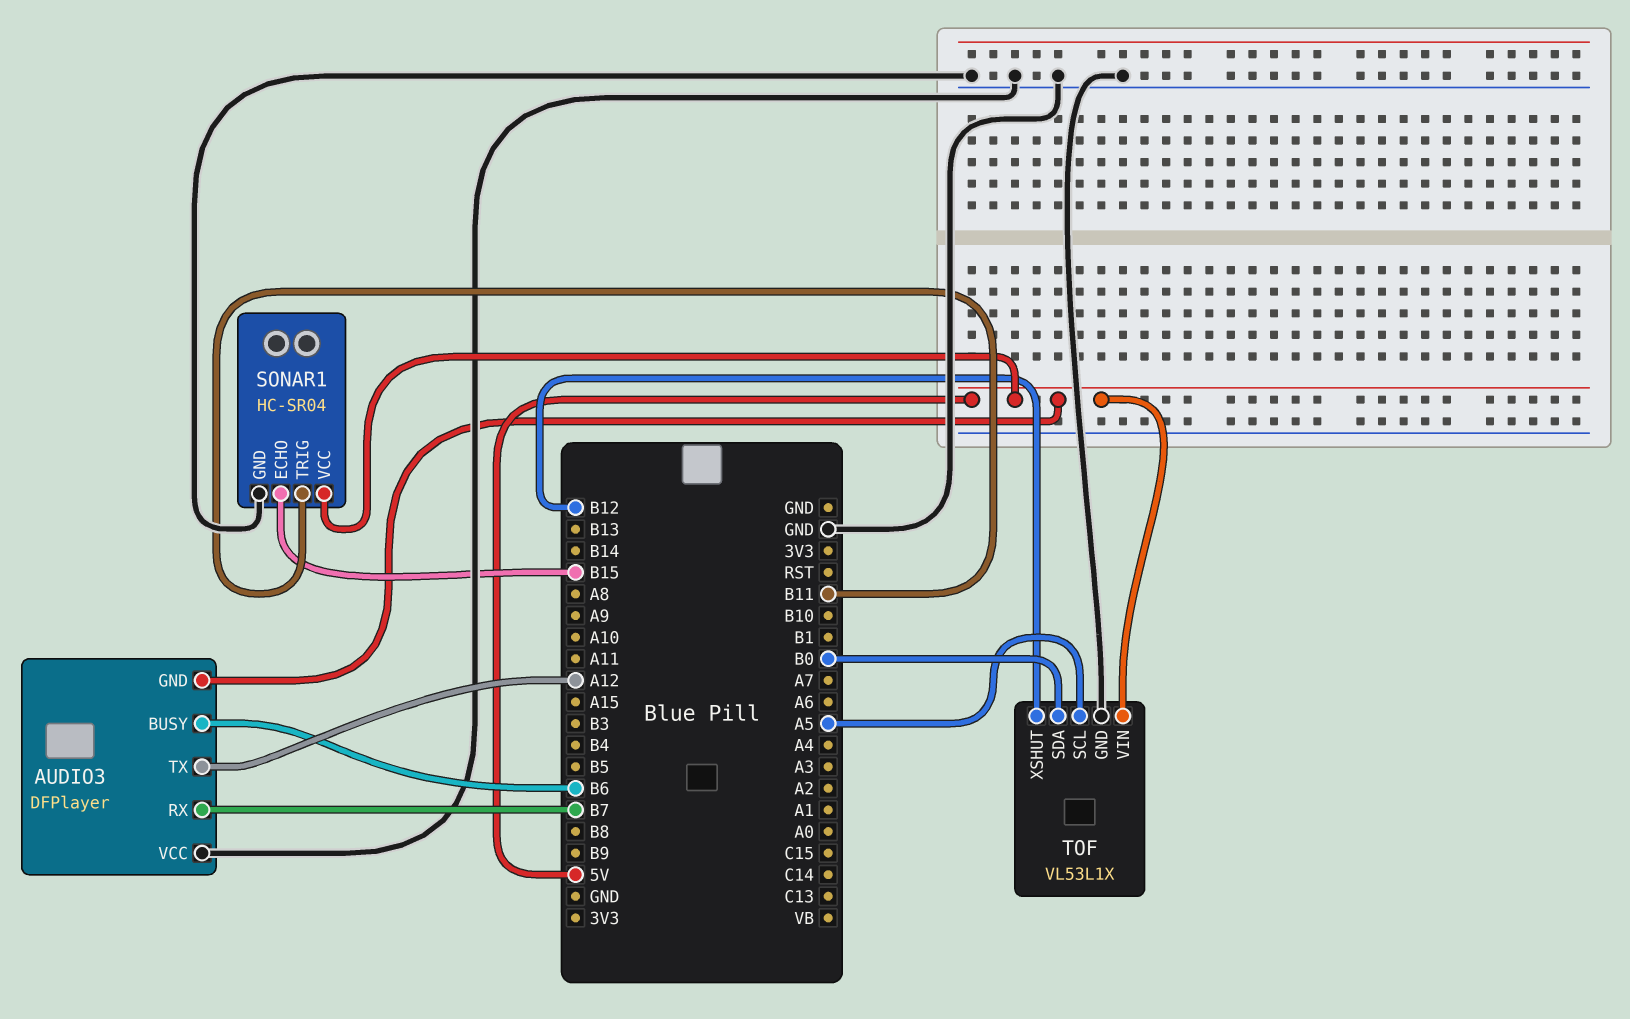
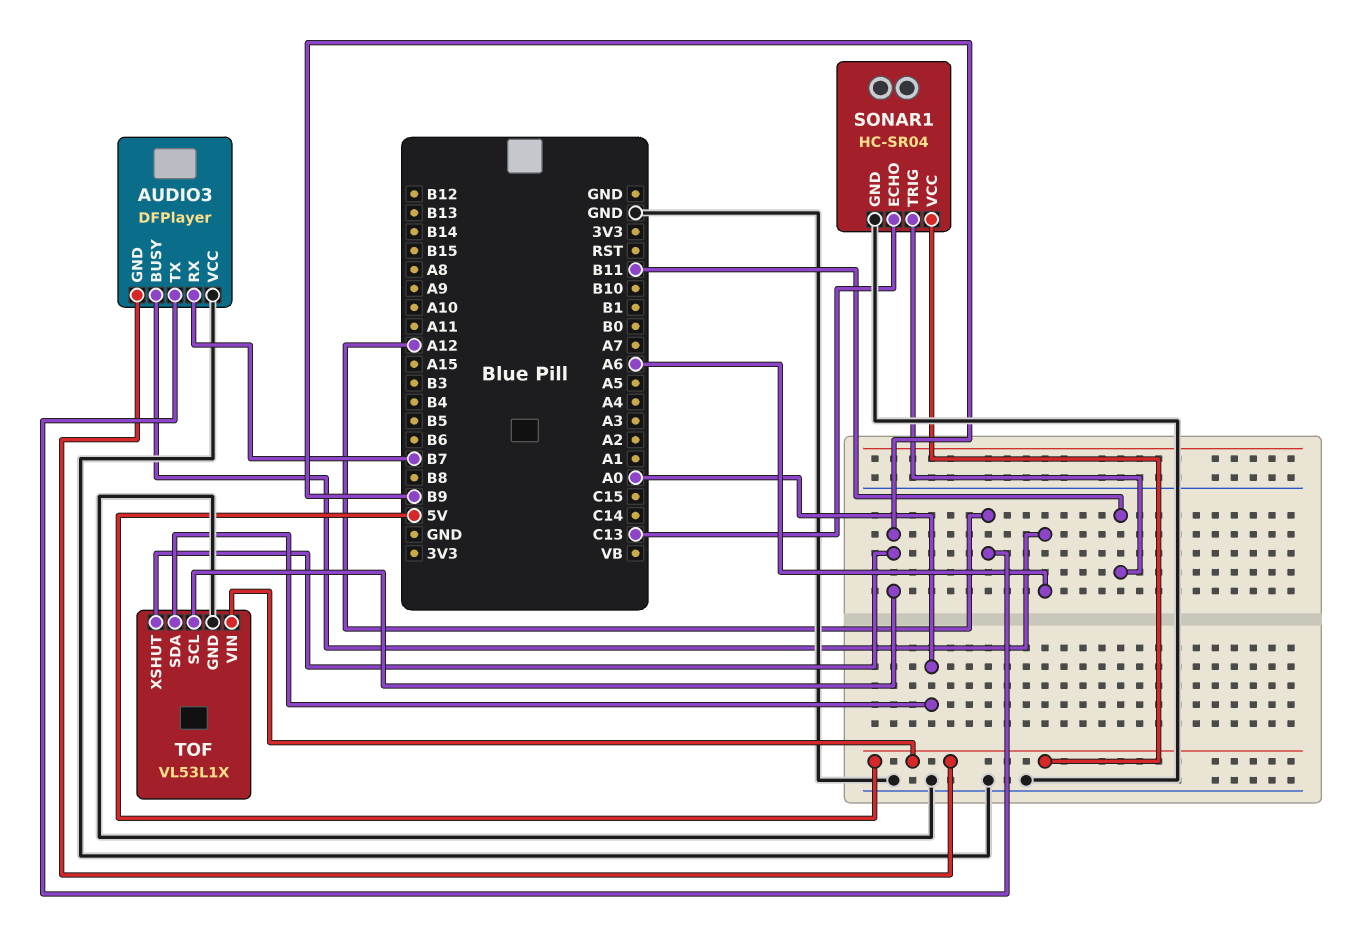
AUDIO3 pin BUSY: B6 -> A6
SONAR1 pin ECHO: B15 -> C13
TOF pin SCL: A5 -> B9
TOF pin SDA: B0 -> A0
TOF pin XSHUT: B12 -> B9

